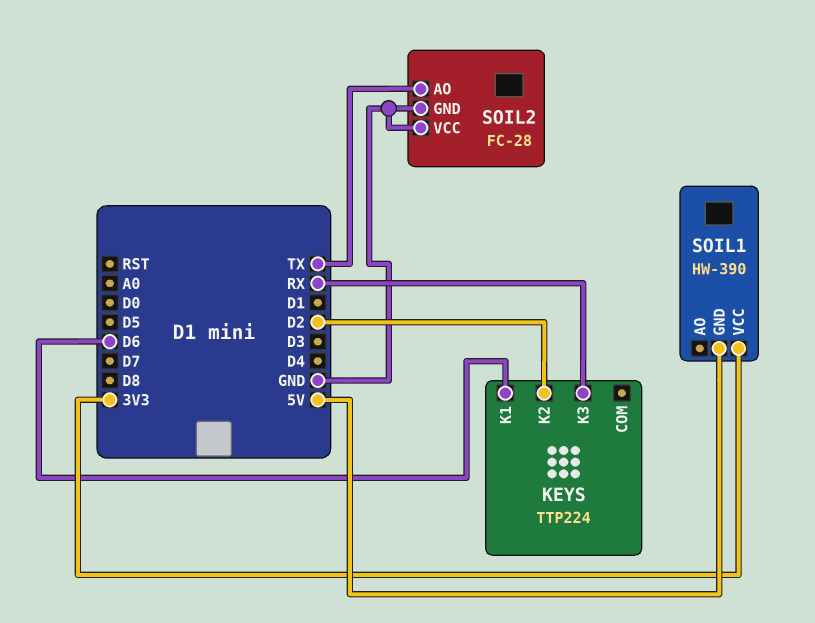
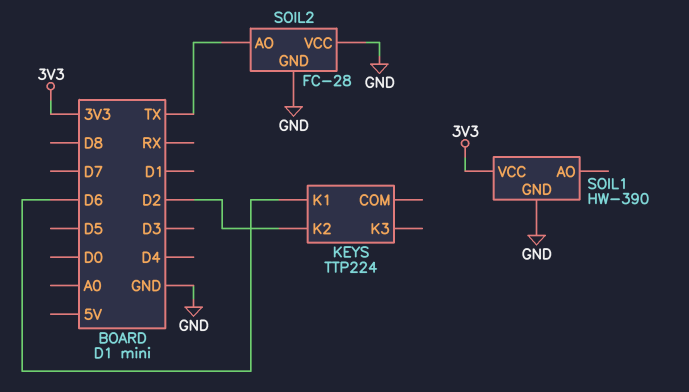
KEYS pin K3: RX -> none
SOIL1 pin GND: 5V -> GND

